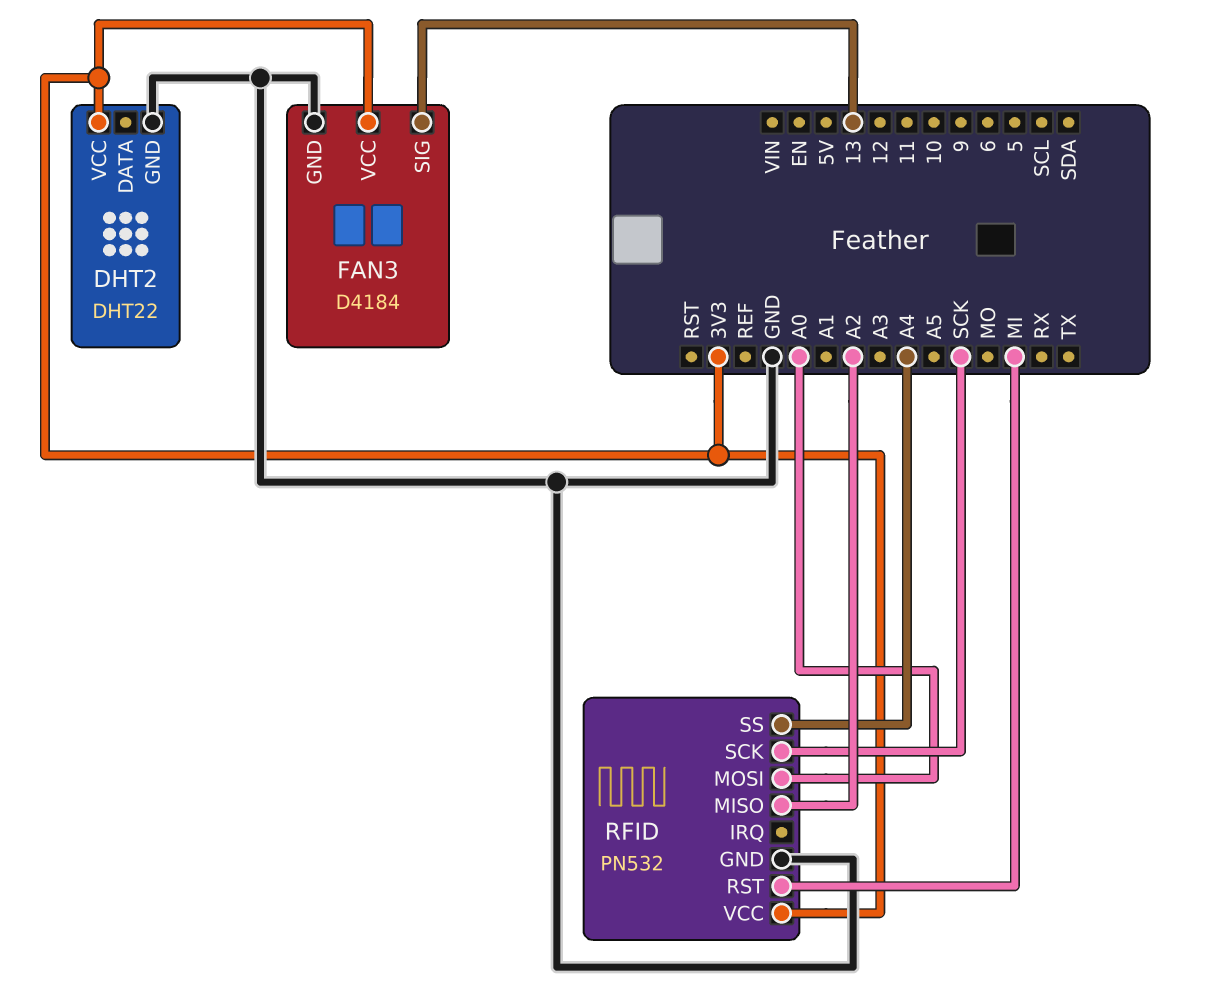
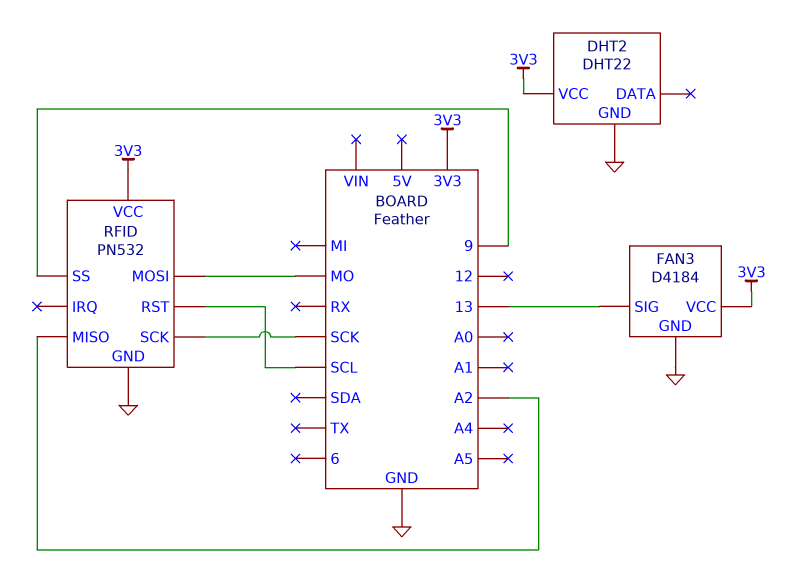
RFID pin MOSI: A0 -> MO
RFID pin RST: MI -> SCL
RFID pin SS: A4 -> 9

